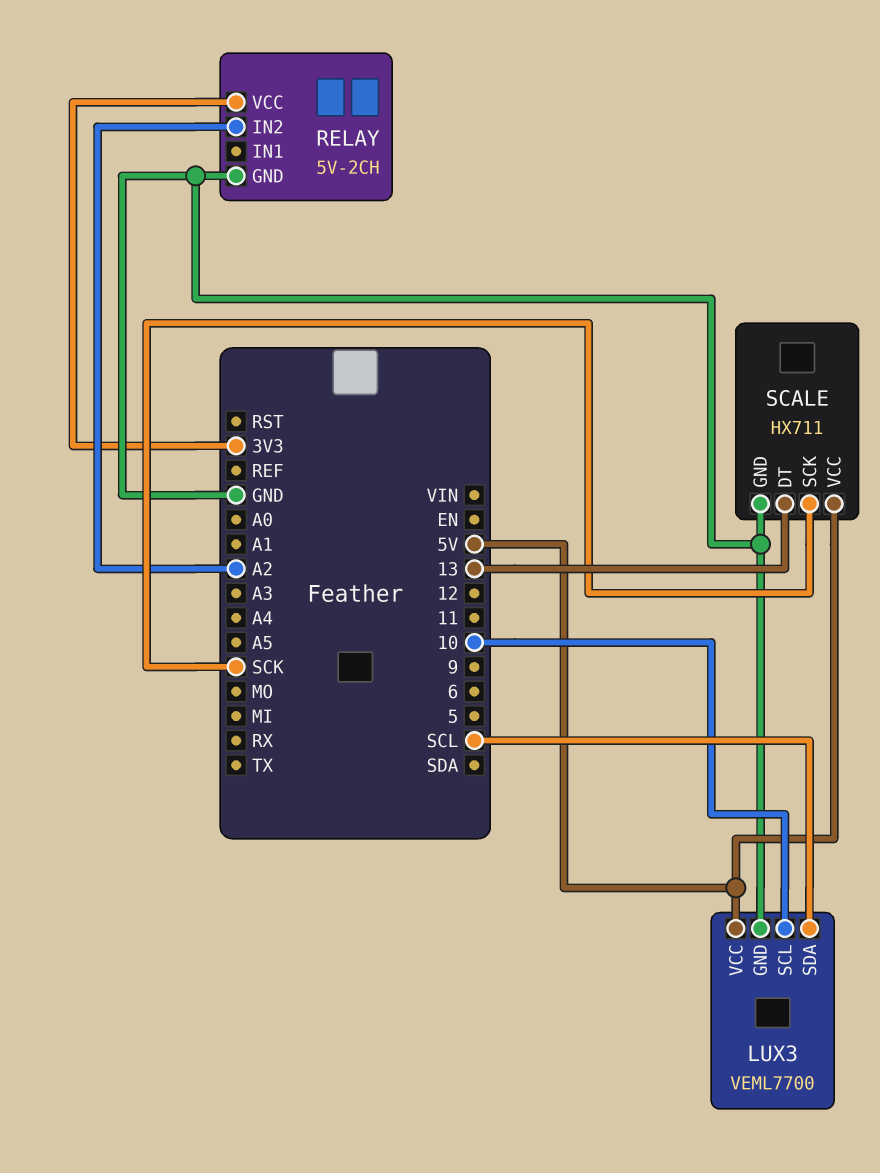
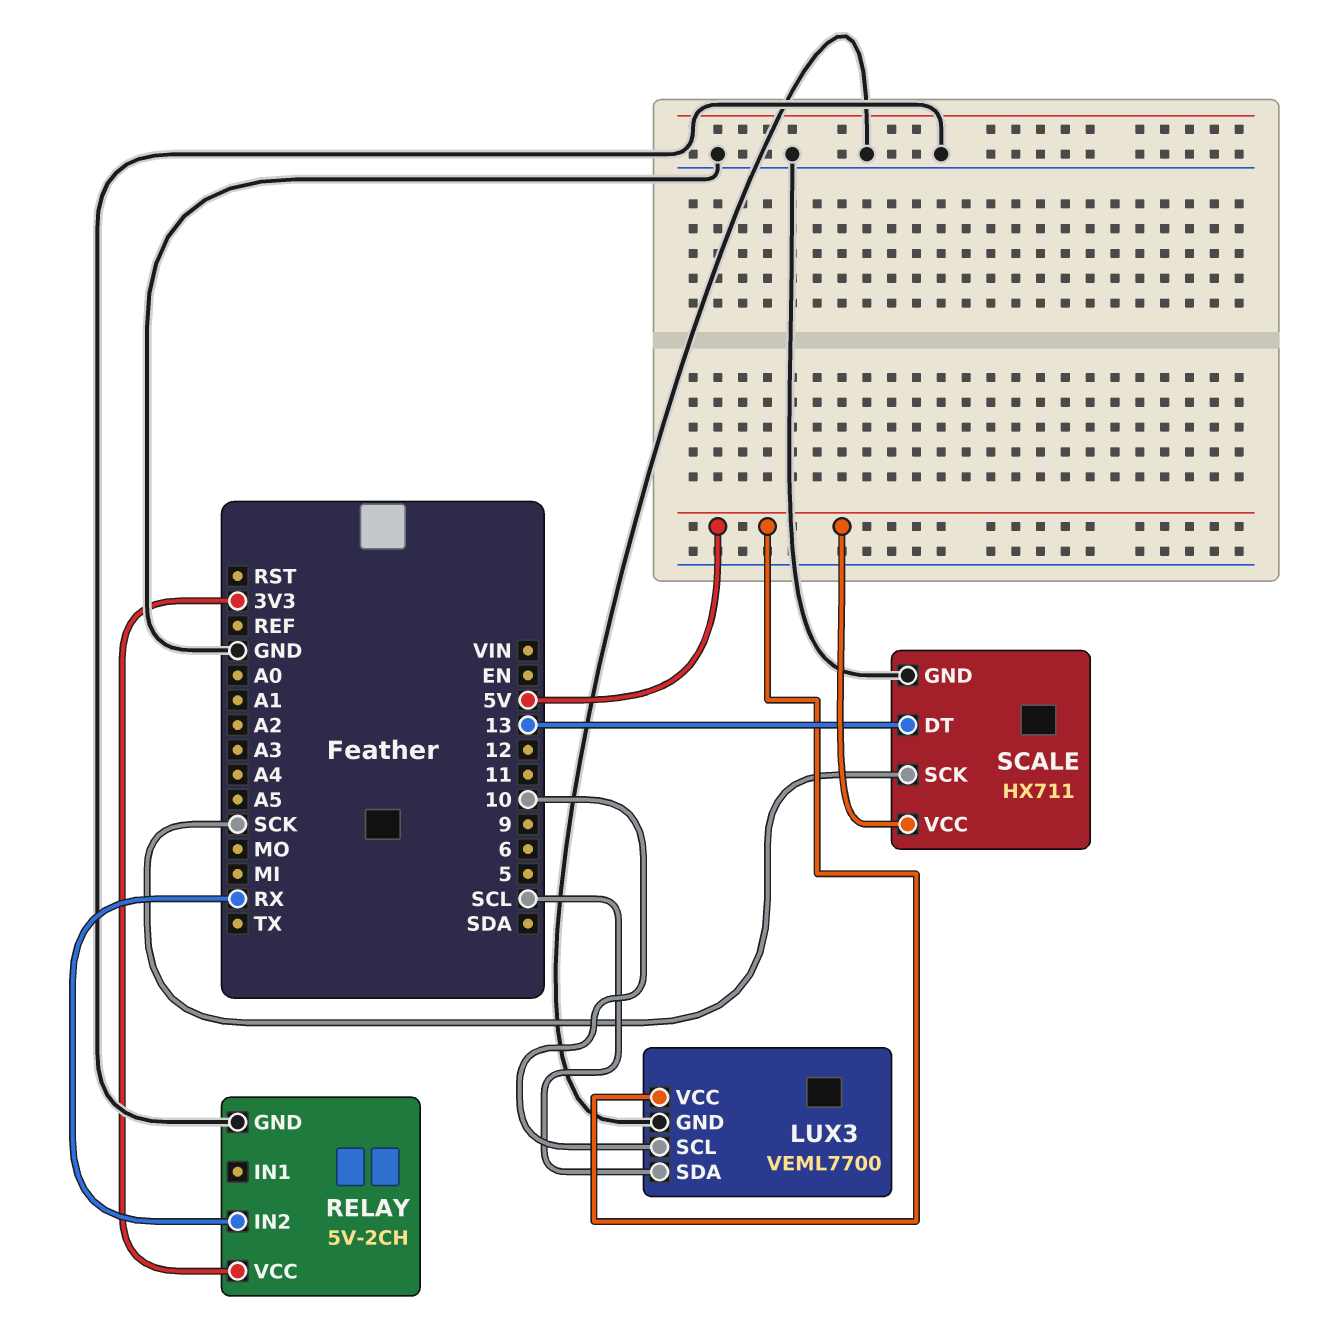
RELAY pin IN2: A2 -> RX

